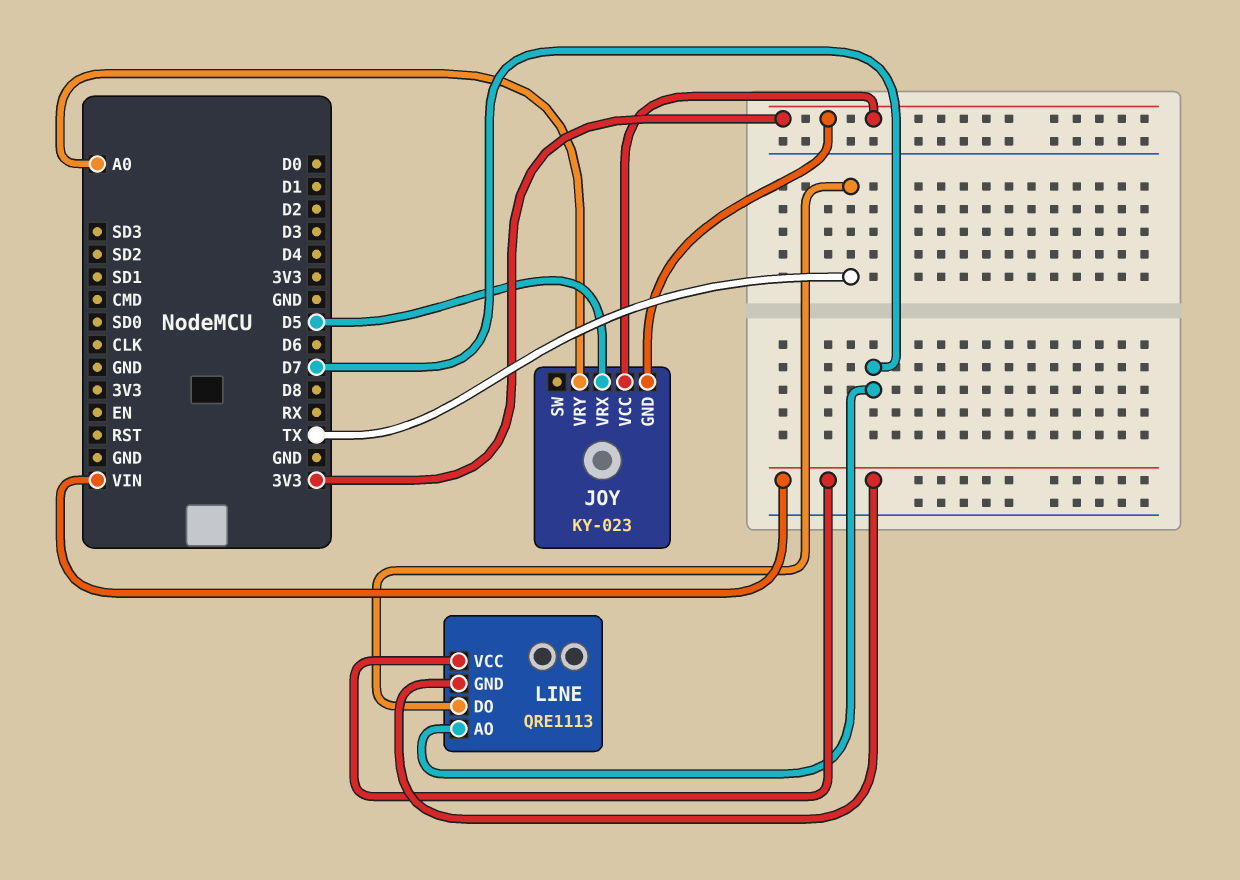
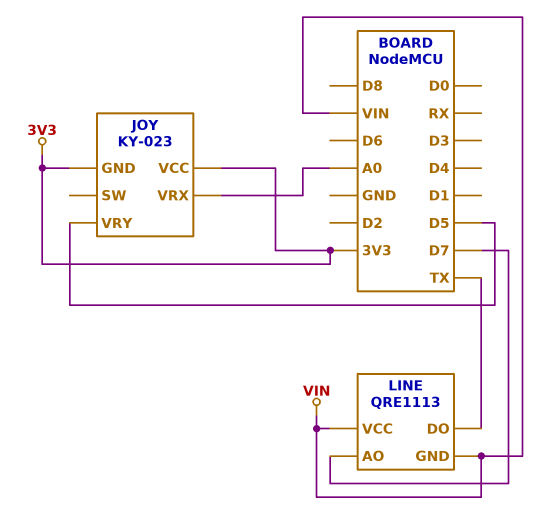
JOY pin VRX: D5 -> A0
JOY pin VRY: A0 -> D5

